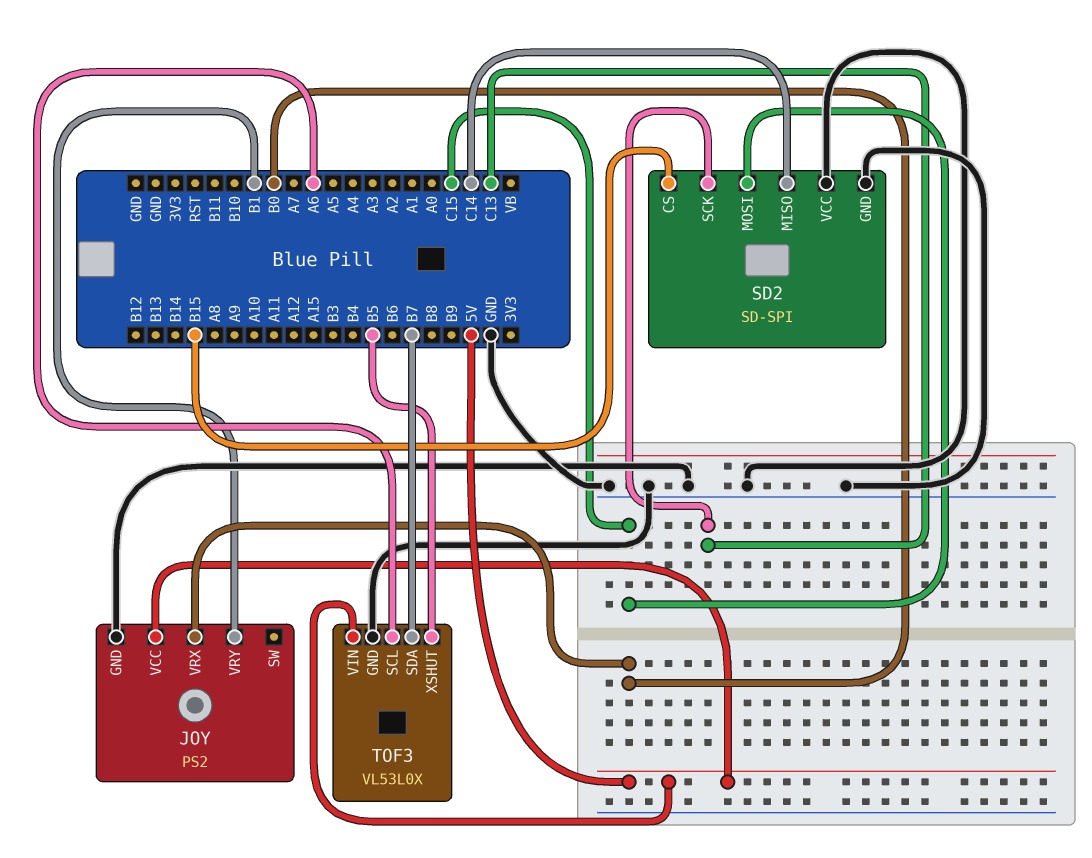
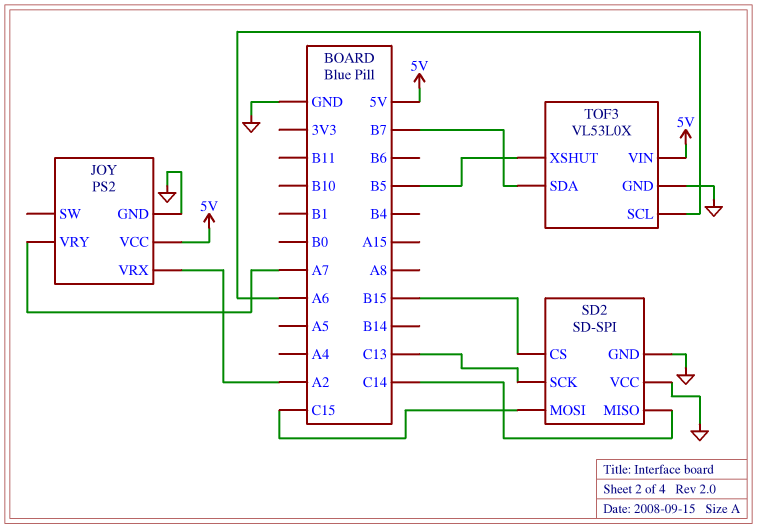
JOY pin VRX: B0 -> A2
JOY pin VRY: B1 -> A7

